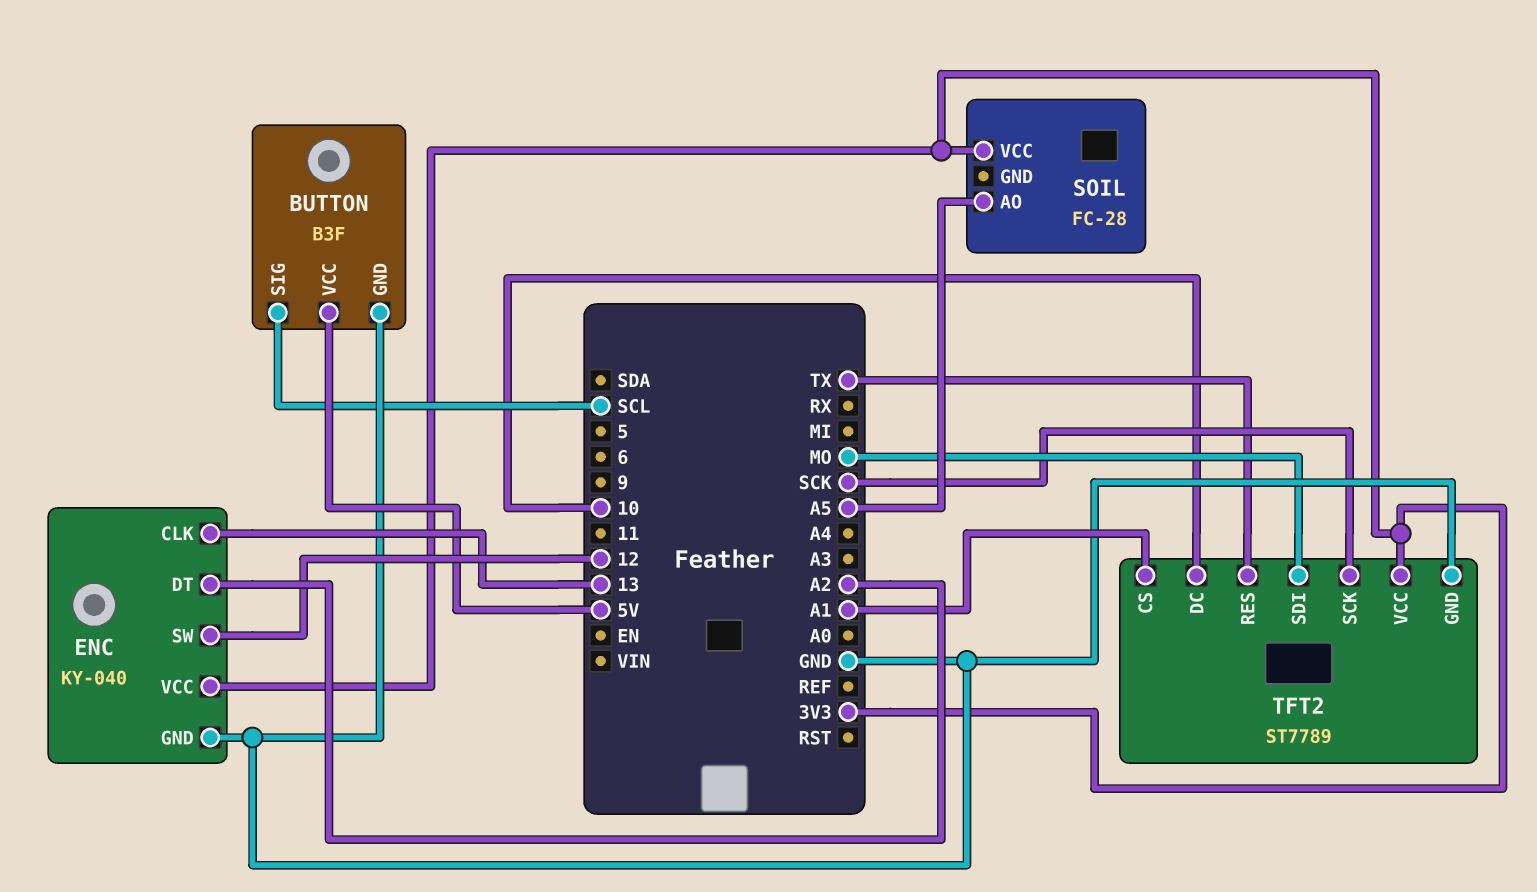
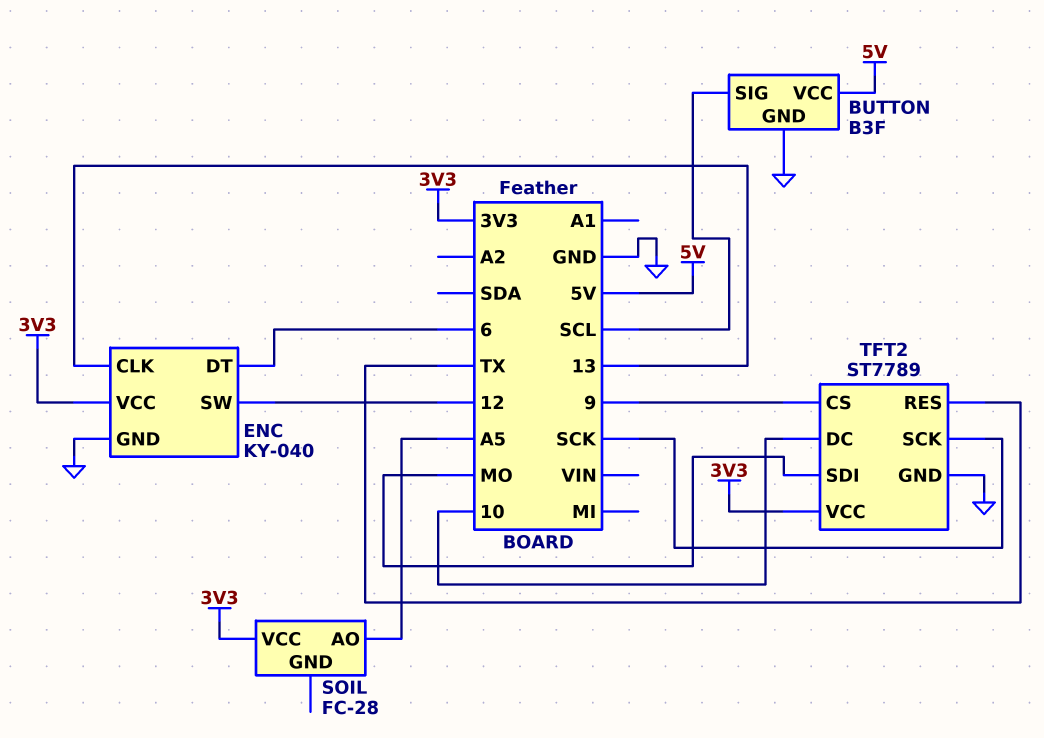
ENC pin DT: A2 -> 6
TFT2 pin CS: A1 -> 9

